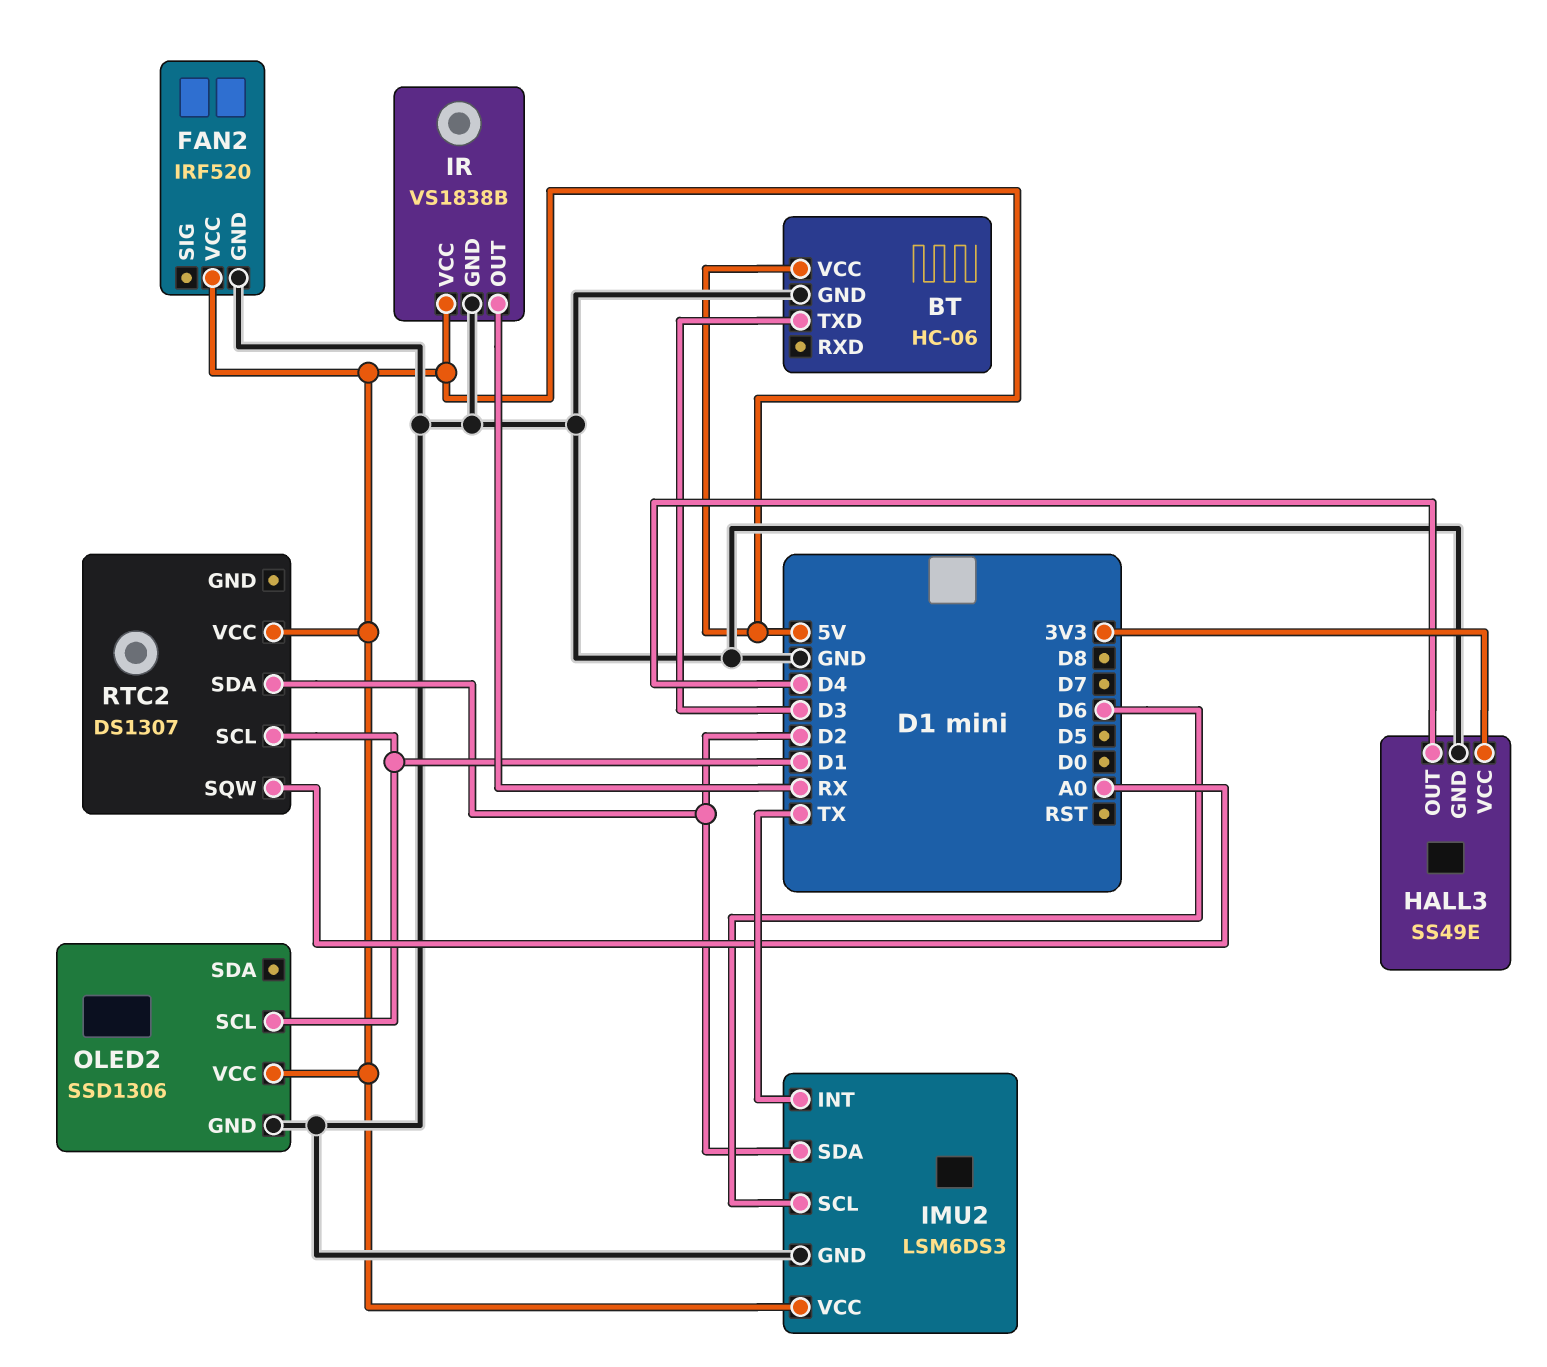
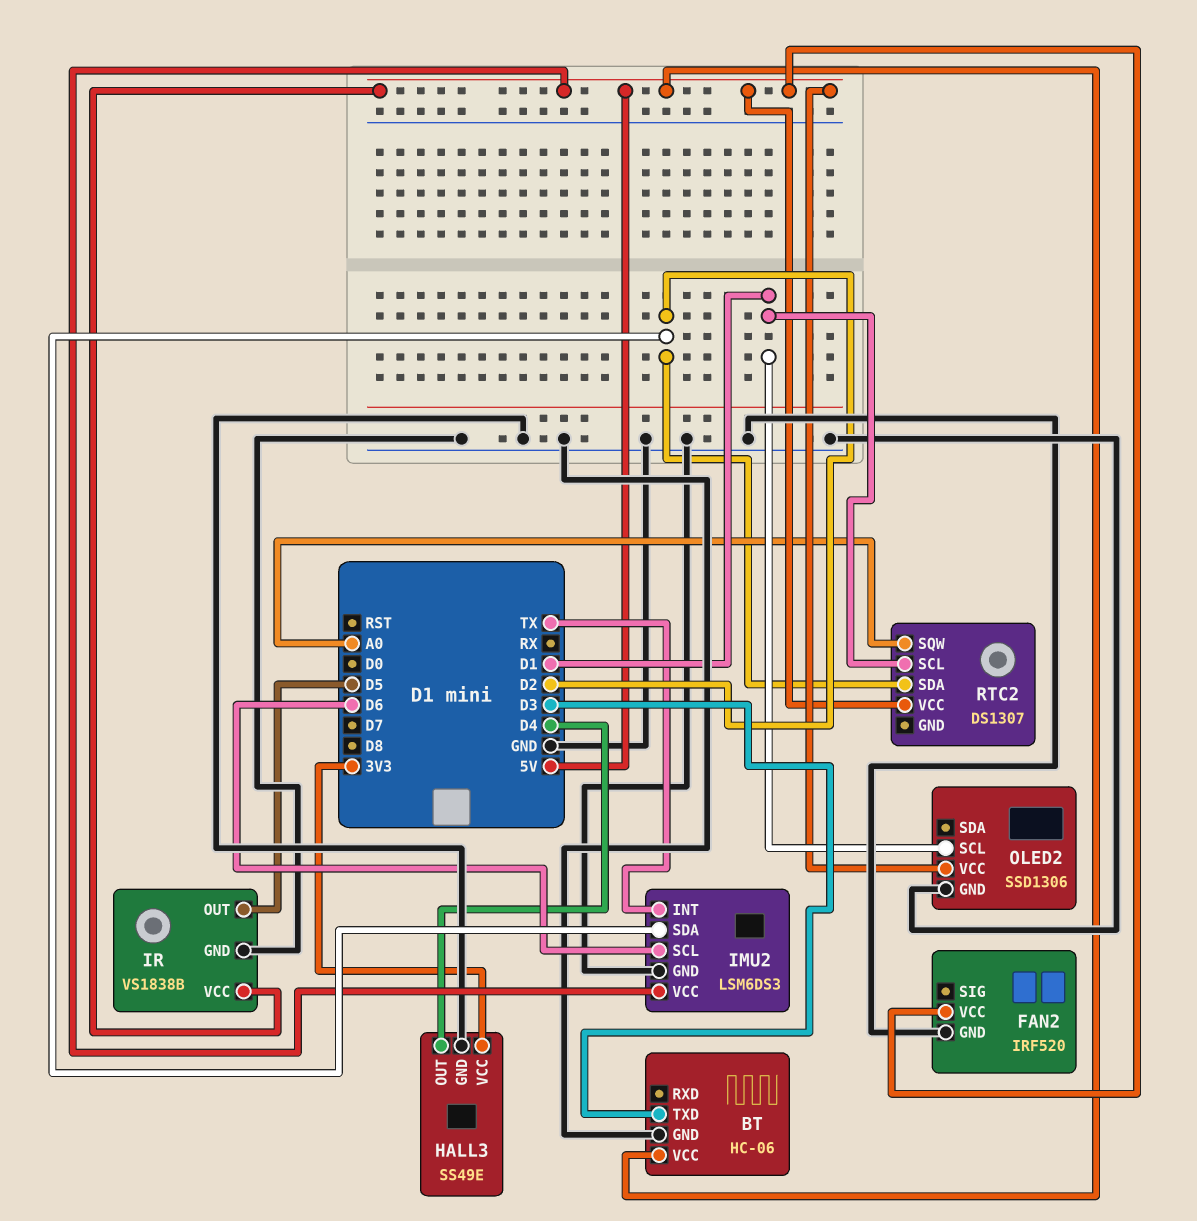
IR pin OUT: RX -> D5

